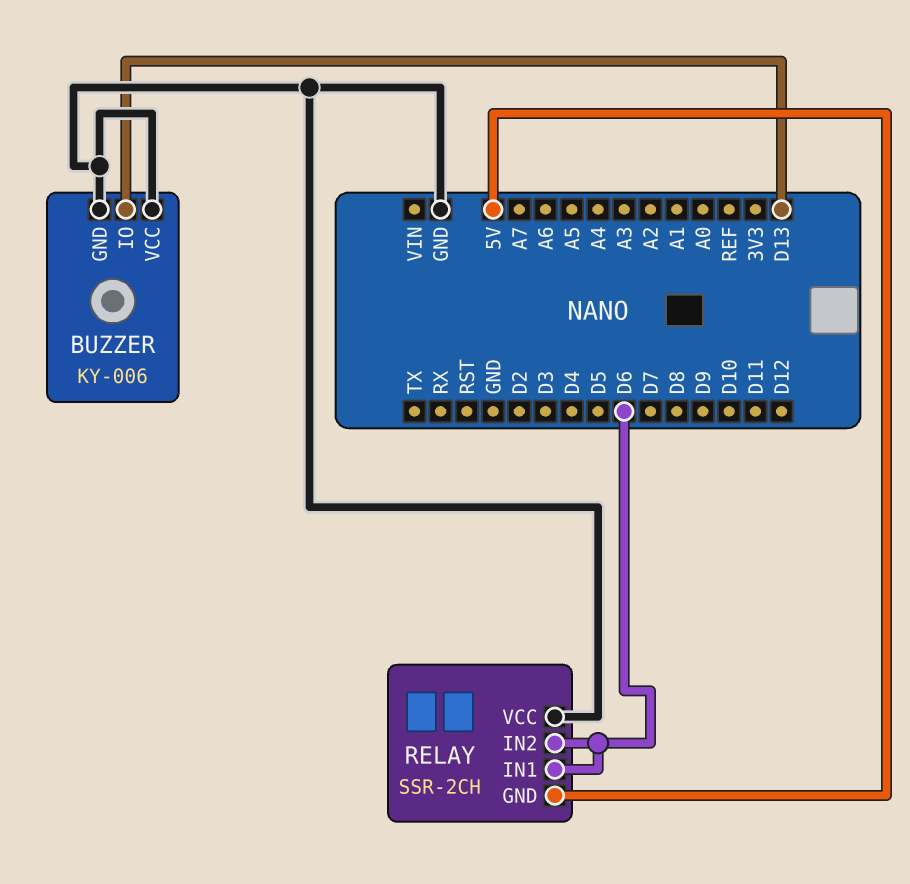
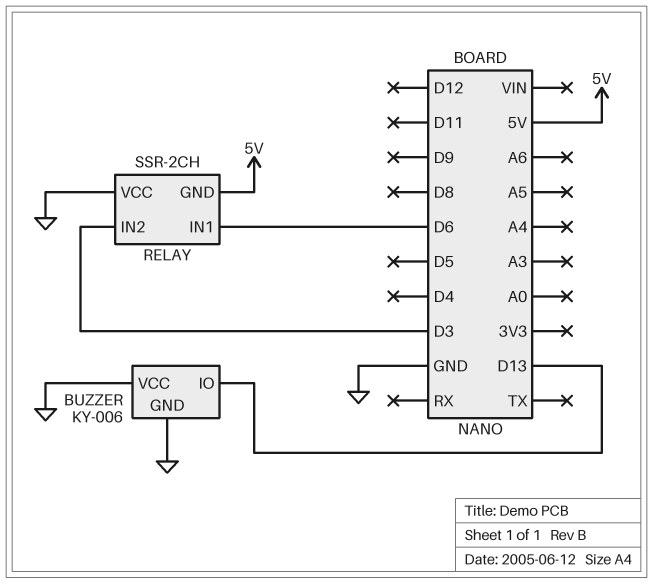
RELAY pin IN2: D6 -> D3

